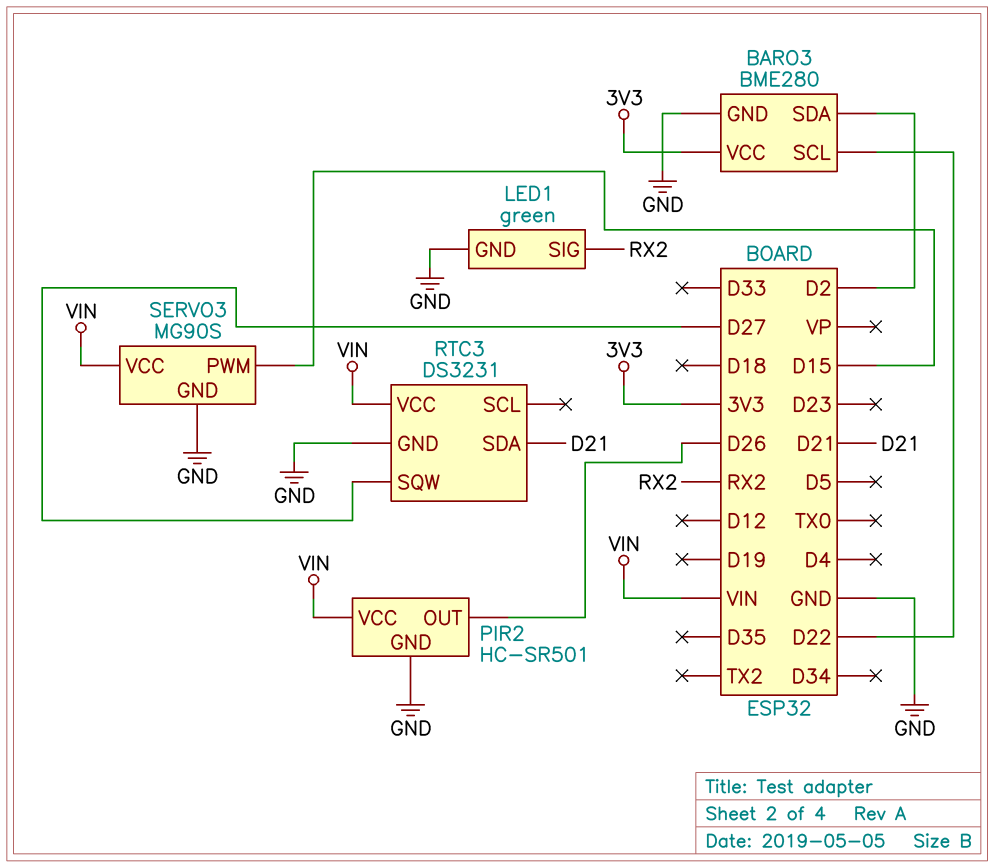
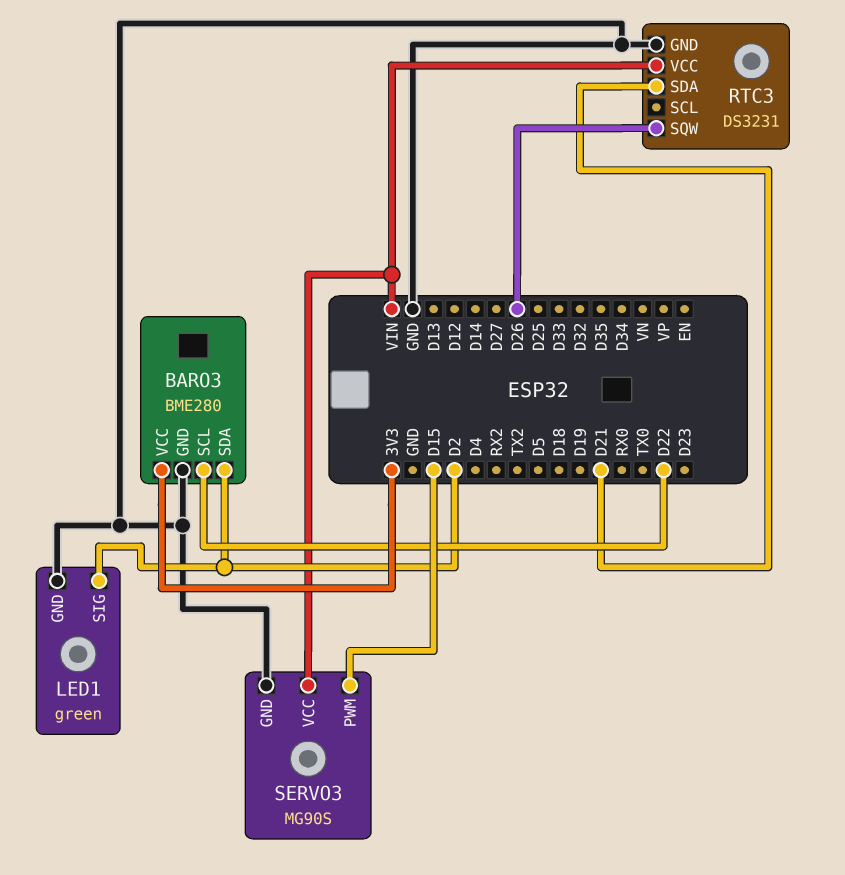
LED1 pin SIG: RX2 -> D2
PIR2: HC-SR501 -> none
PIR2 pin GND: GND -> none
PIR2 pin OUT: D26 -> none
PIR2 pin VCC: VIN -> none
RTC3 pin SQW: D27 -> D26

